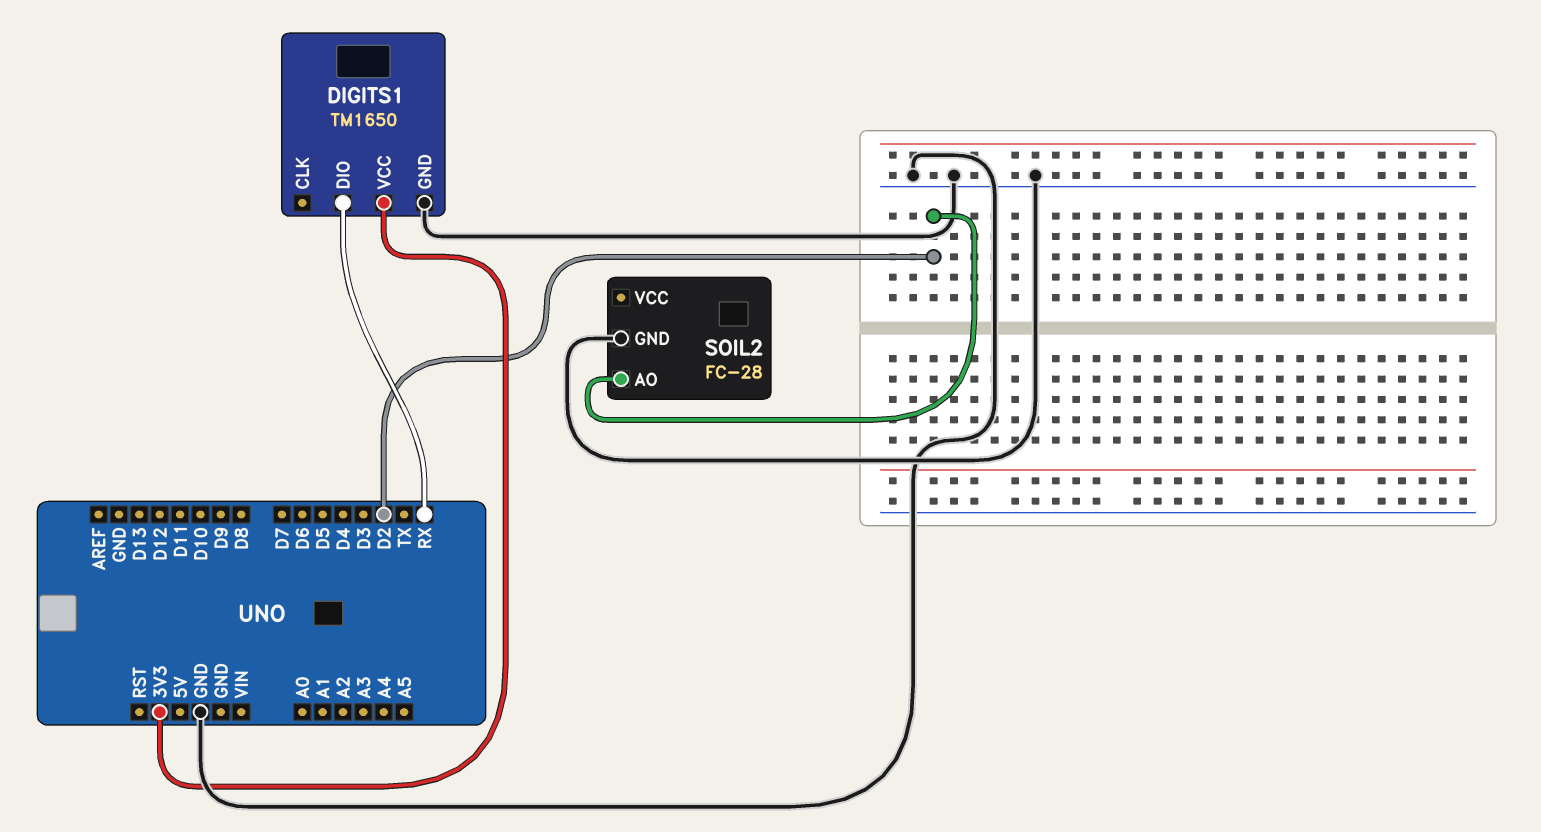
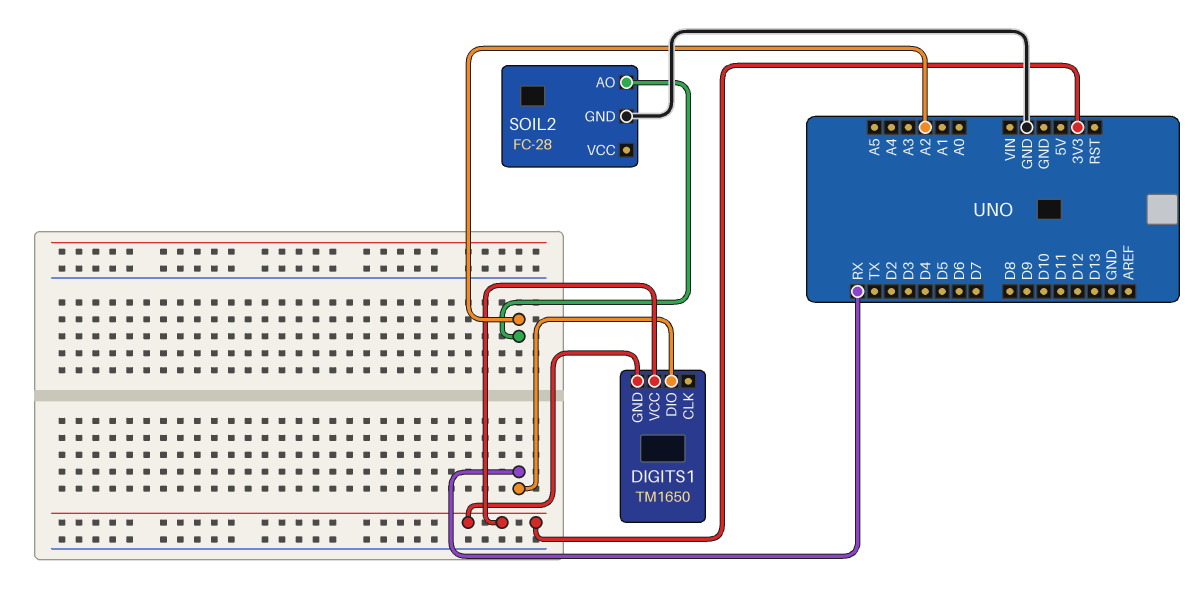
DIGITS1 pin GND: GND -> 3V3
SOIL2 pin AO: D2 -> A2

